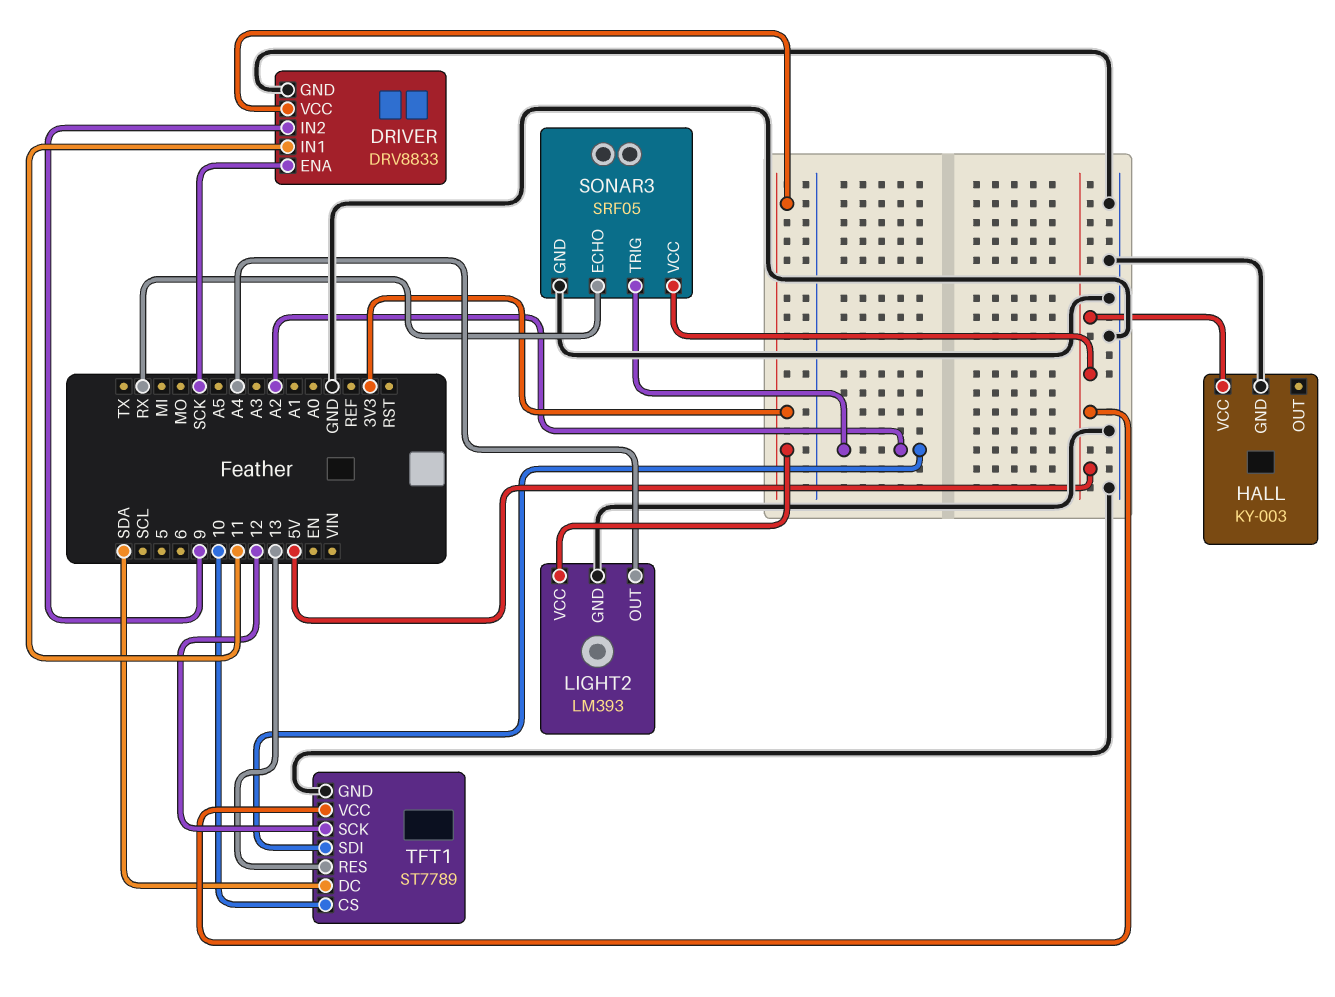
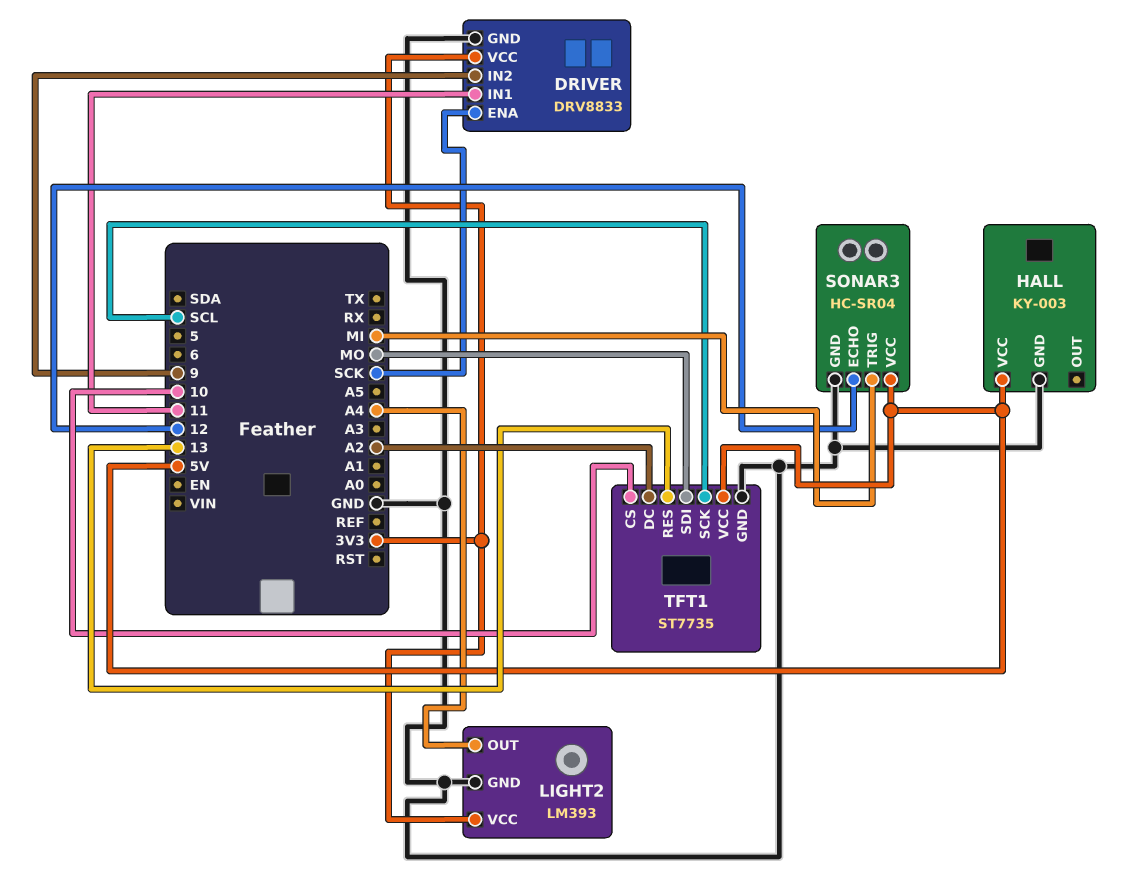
SONAR3: SRF05 -> HC-SR04
SONAR3 pin ECHO: RX -> 12
SONAR3 pin TRIG: A2 -> MI
TFT1: ST7789 -> ST7735
TFT1 pin DC: SDA -> A2
TFT1 pin SCK: 12 -> SCL
TFT1 pin SDI: A2 -> MO

